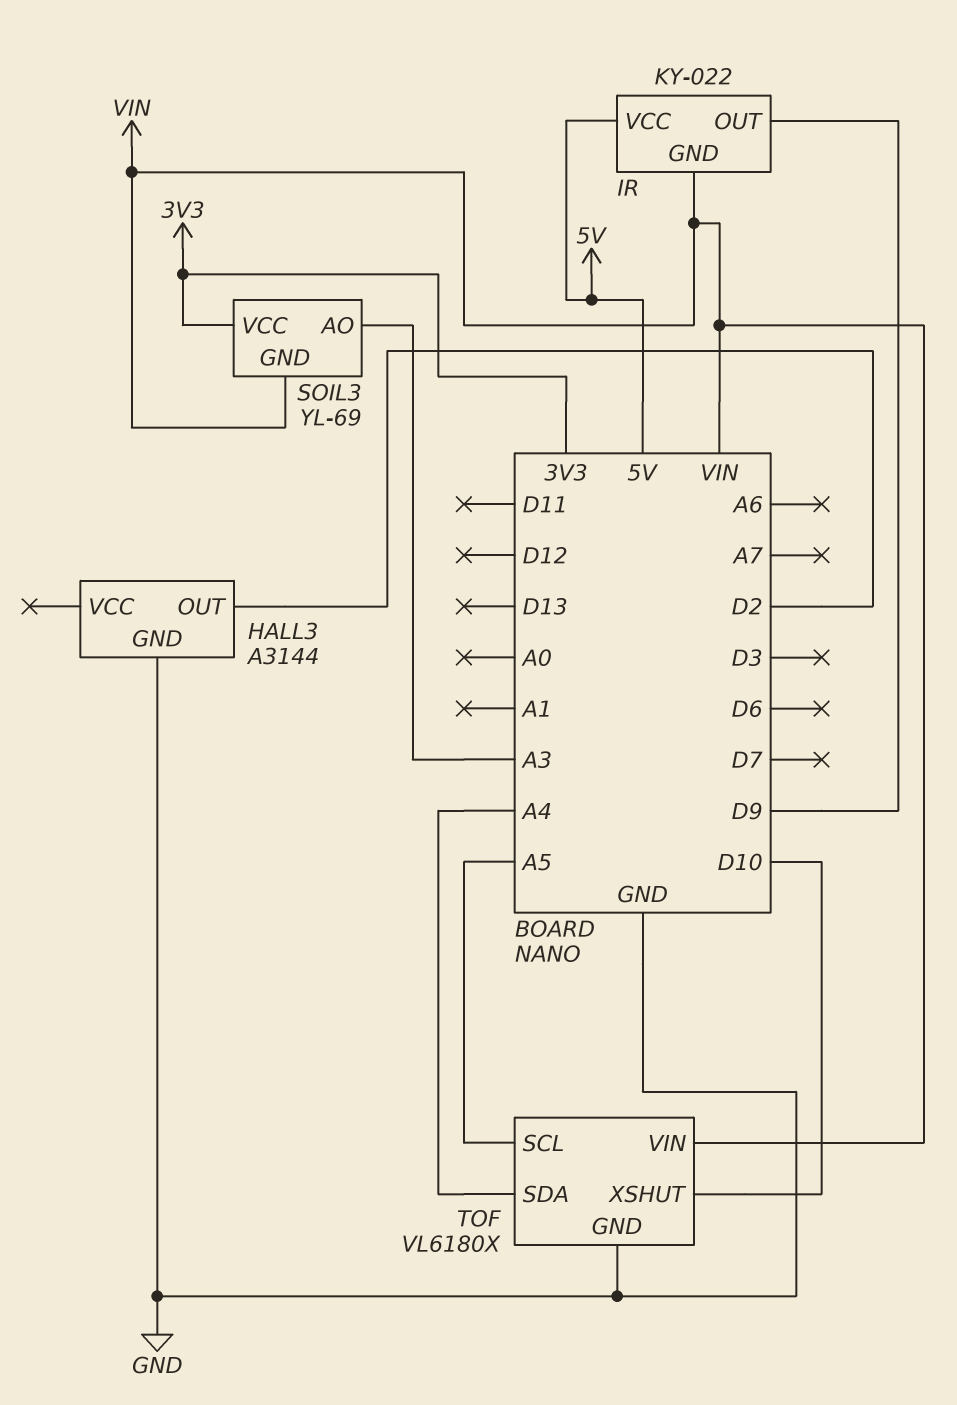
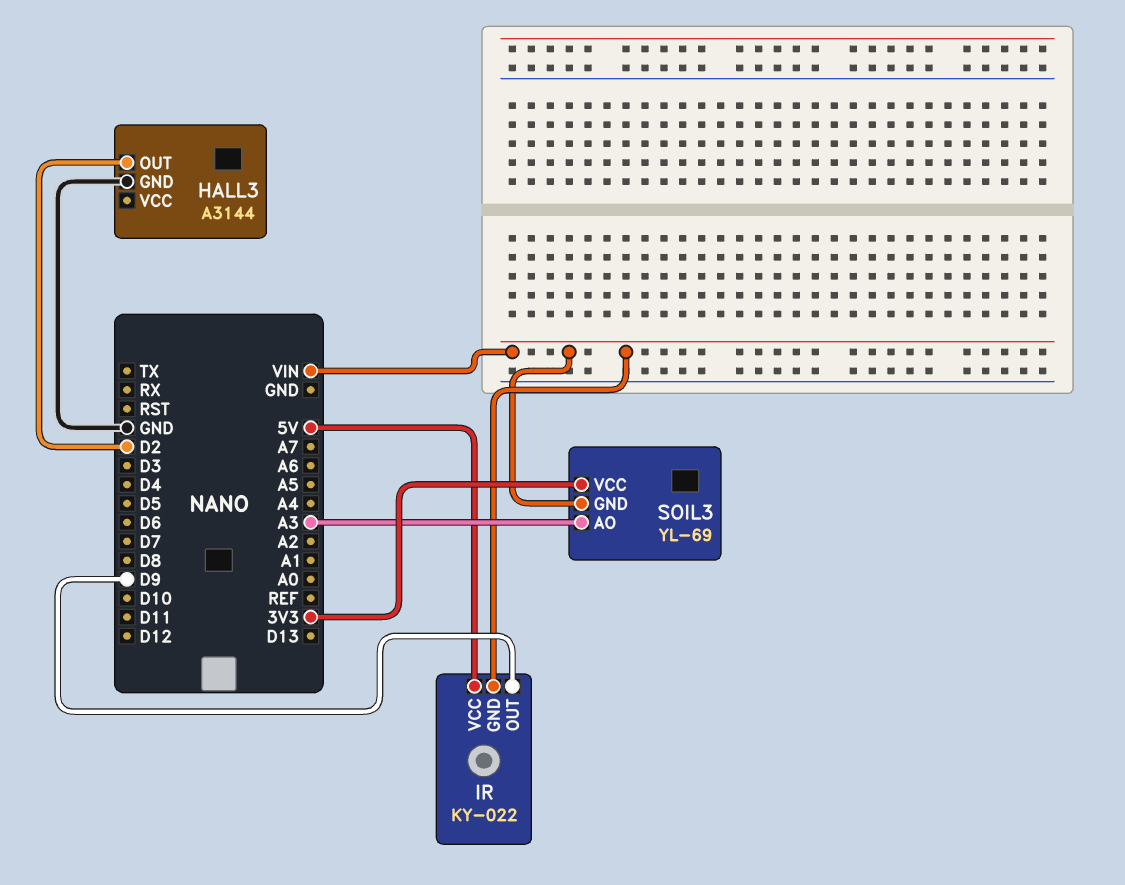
TOF: VL6180X -> none
TOF pin GND: GND -> none
TOF pin SCL: A5 -> none
TOF pin SDA: A4 -> none
TOF pin VIN: VIN -> none
TOF pin XSHUT: D10 -> none

